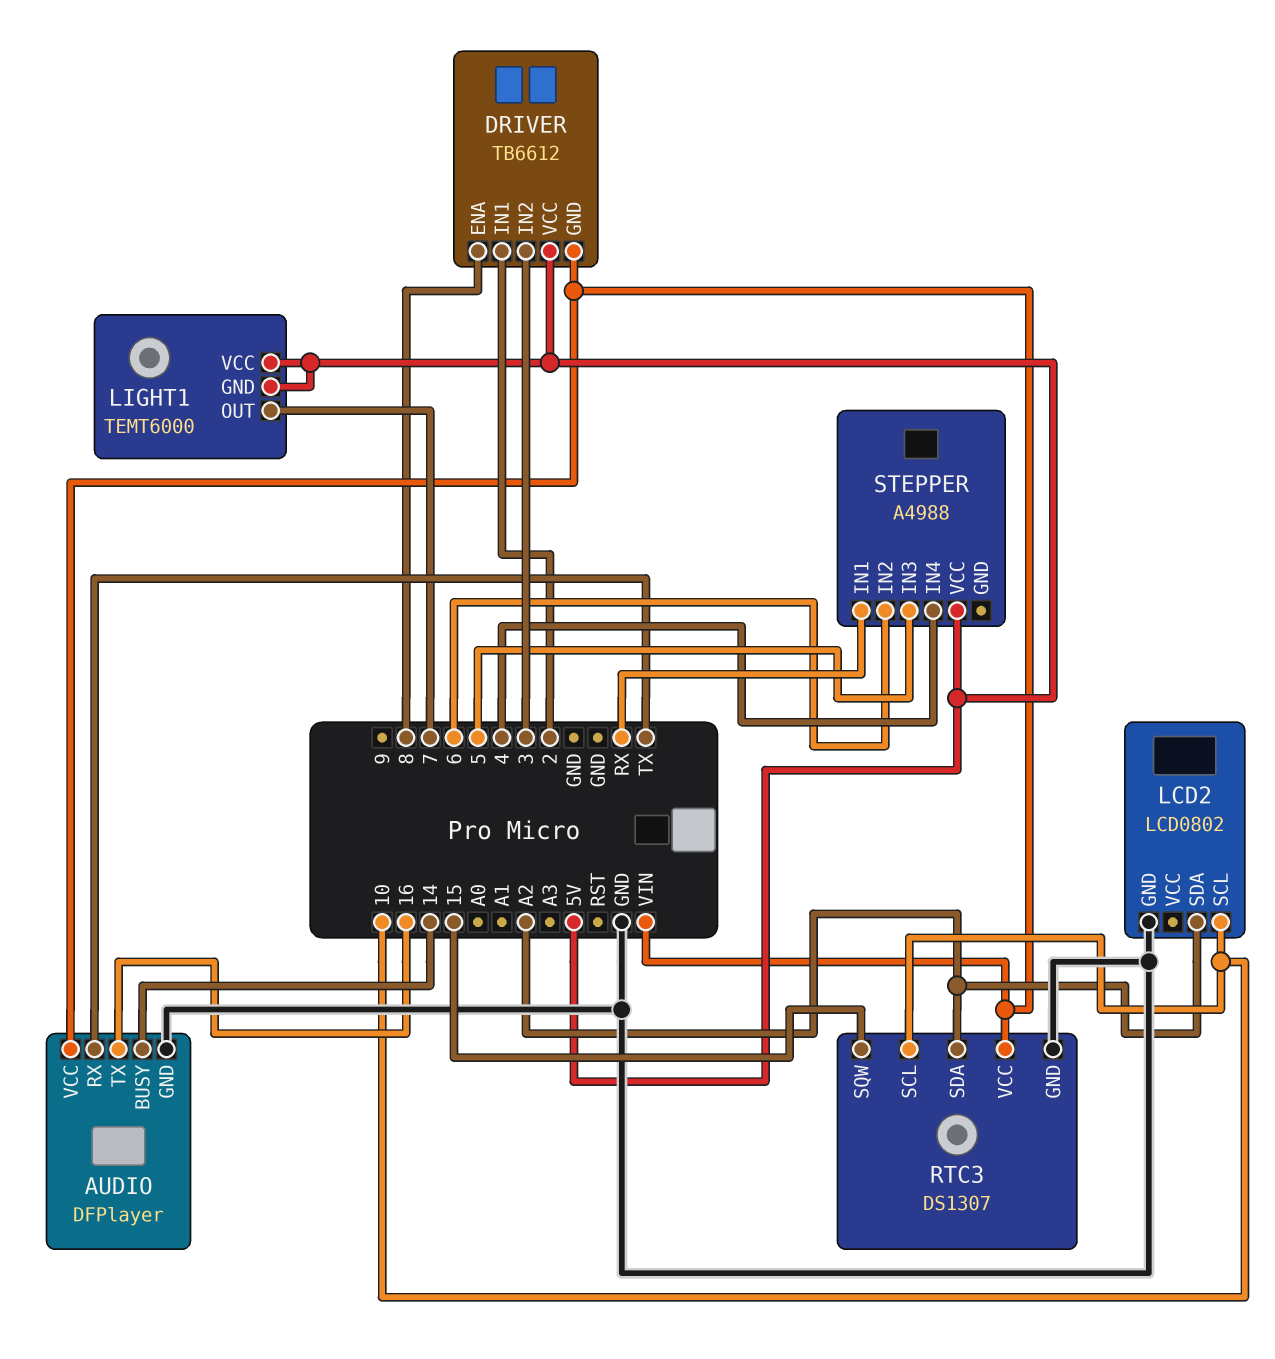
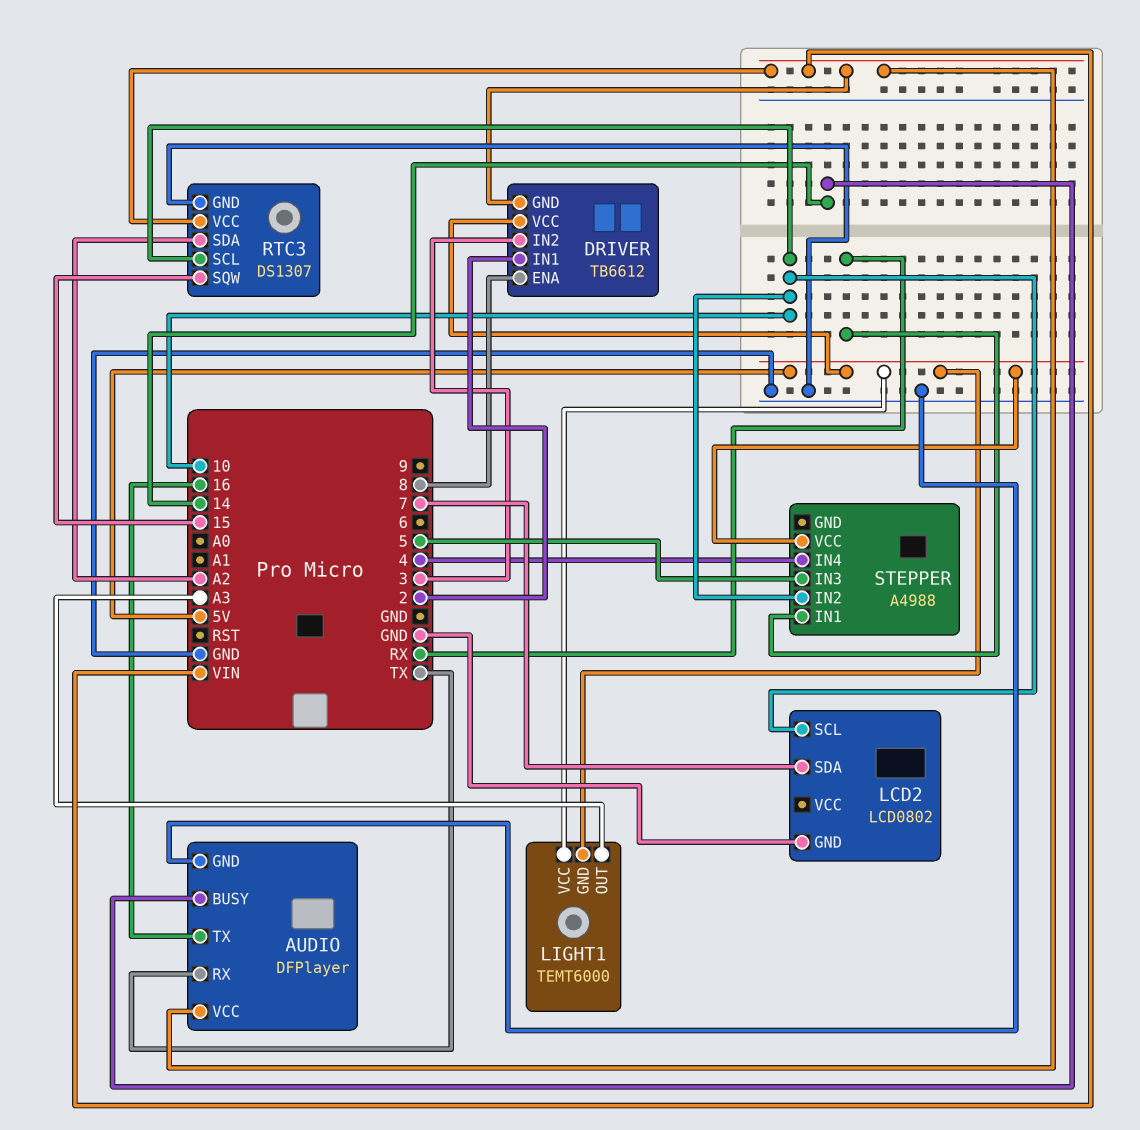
LCD2 pin SDA: A2 -> 7
LIGHT1 pin OUT: 7 -> A3
STEPPER pin IN2: 6 -> 10

